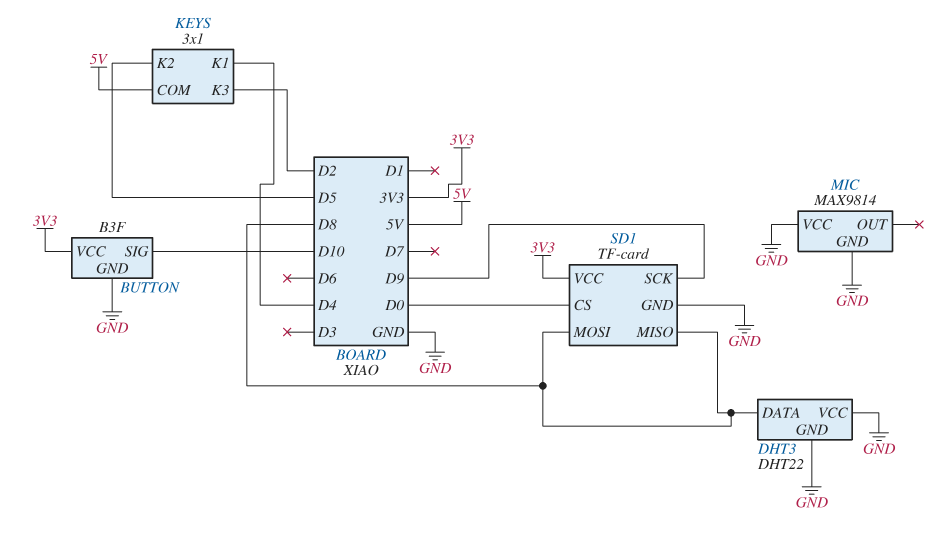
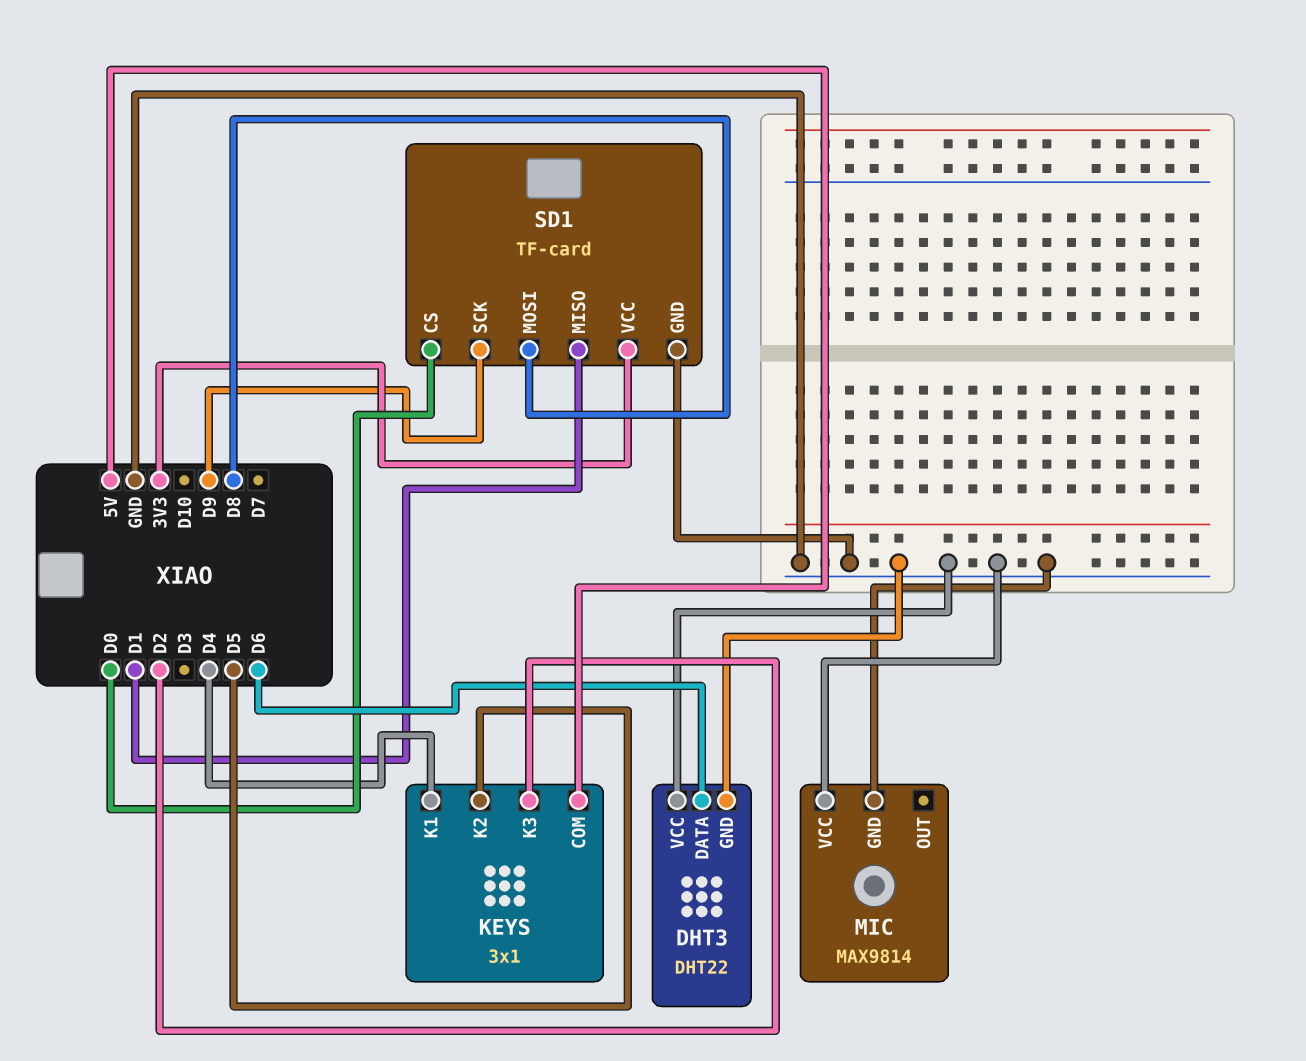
BUTTON: B3F -> none
BUTTON pin GND: GND -> none
BUTTON pin SIG: D10 -> none
BUTTON pin VCC: 3V3 -> none
DHT3 pin DATA: D8 -> D6
SD1 pin MISO: D8 -> D1

